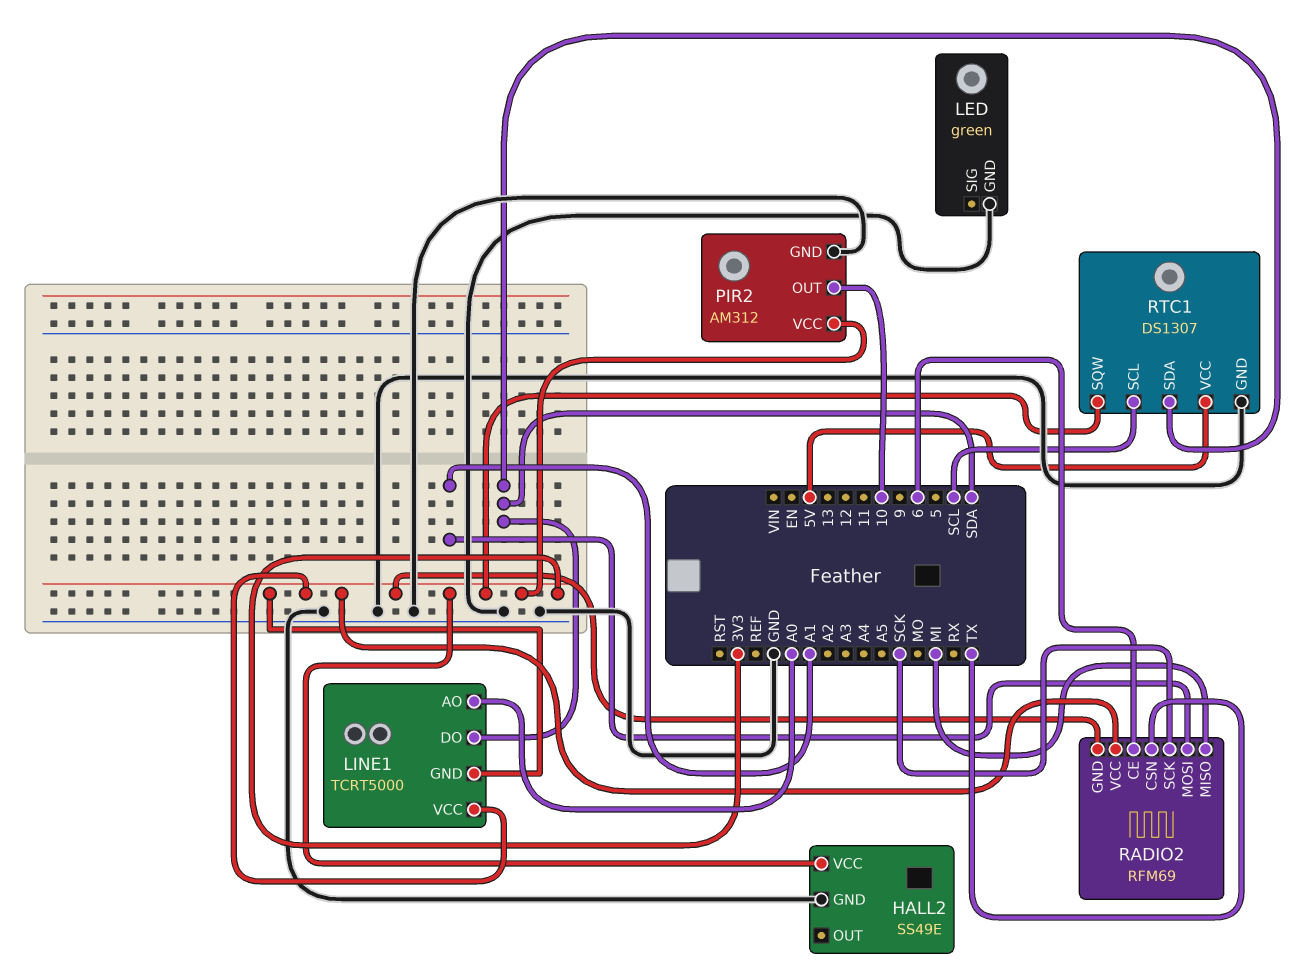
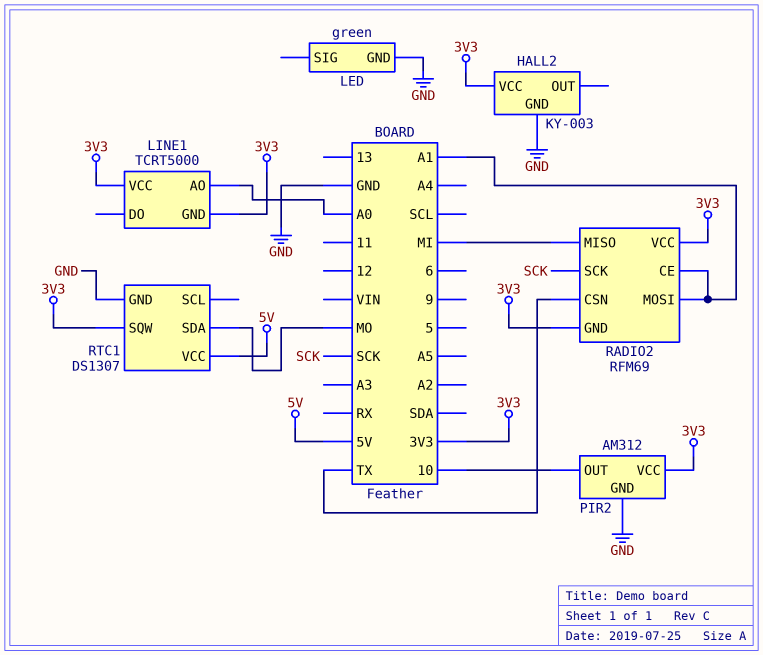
HALL2: SS49E -> KY-003
LINE1 pin DO: SDA -> none
RADIO2 pin CE: 6 -> A1
RTC1 pin SCL: SCL -> none
RTC1 pin SDA: SDA -> MO

